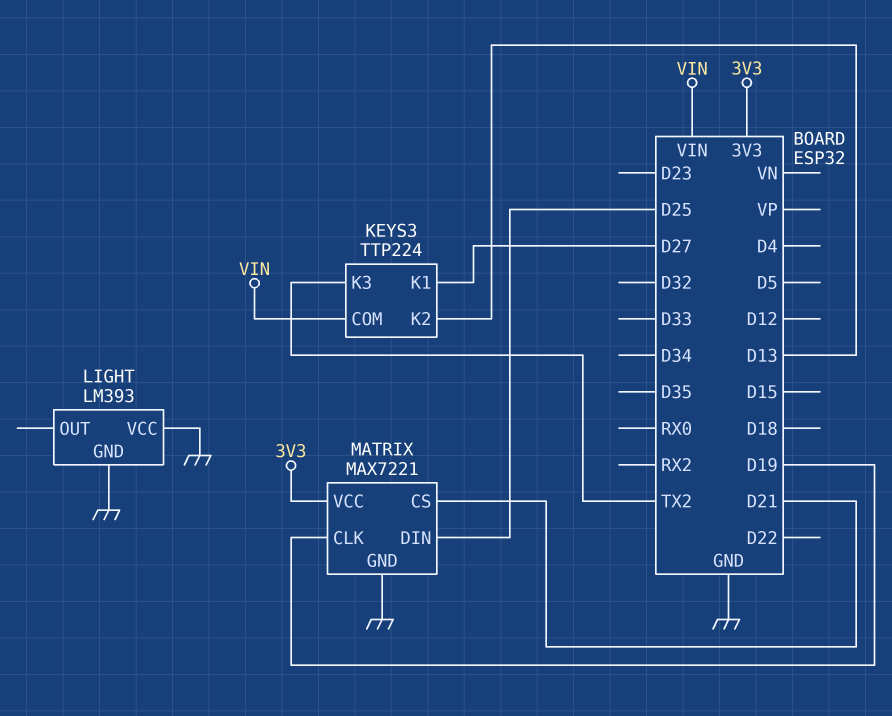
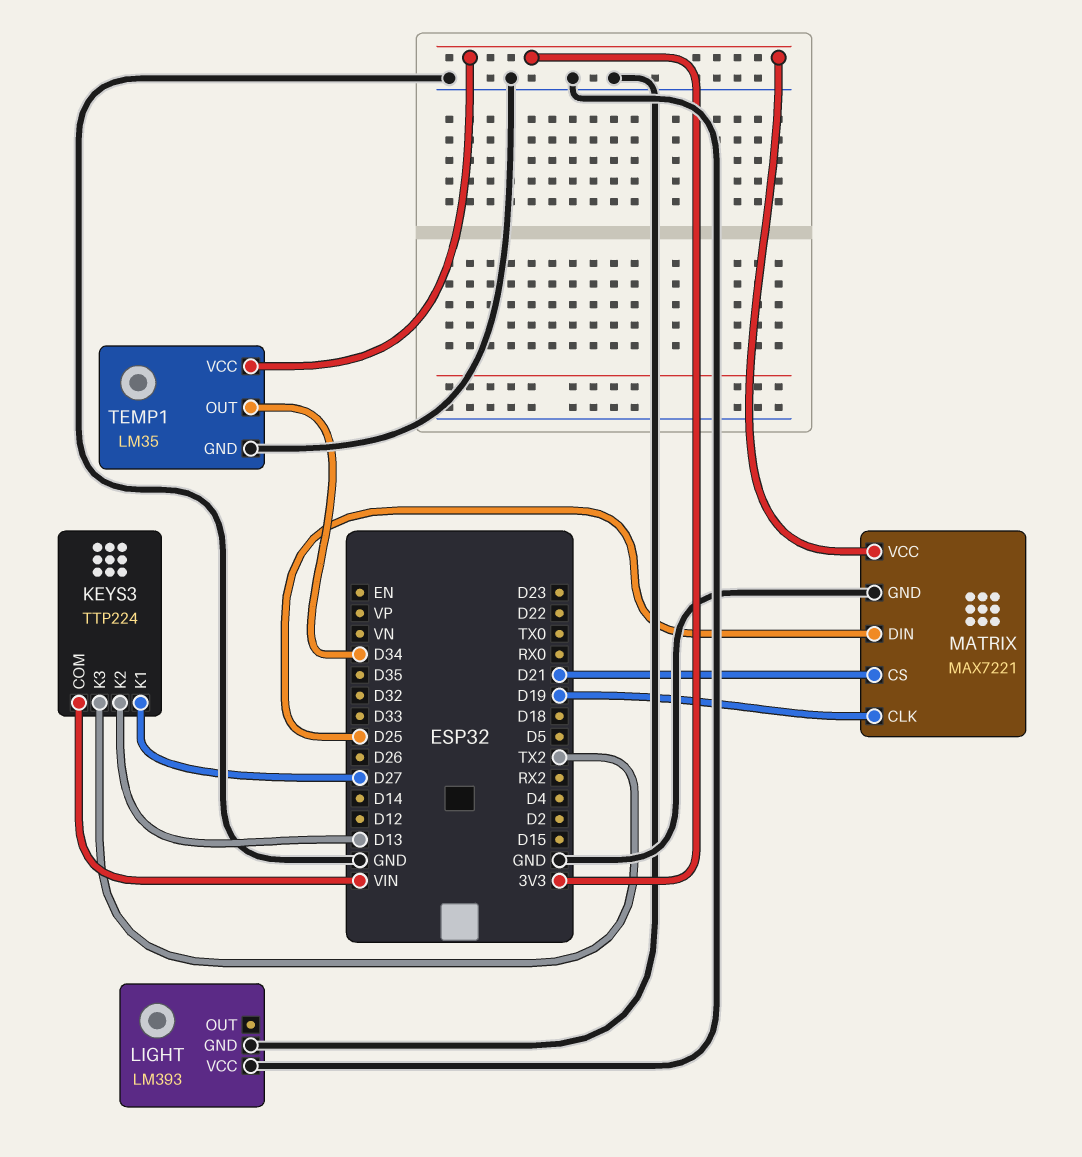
TEMP1: none -> LM35
TEMP1 pin GND: none -> GND
TEMP1 pin OUT: none -> D34
TEMP1 pin VCC: none -> 3V3

